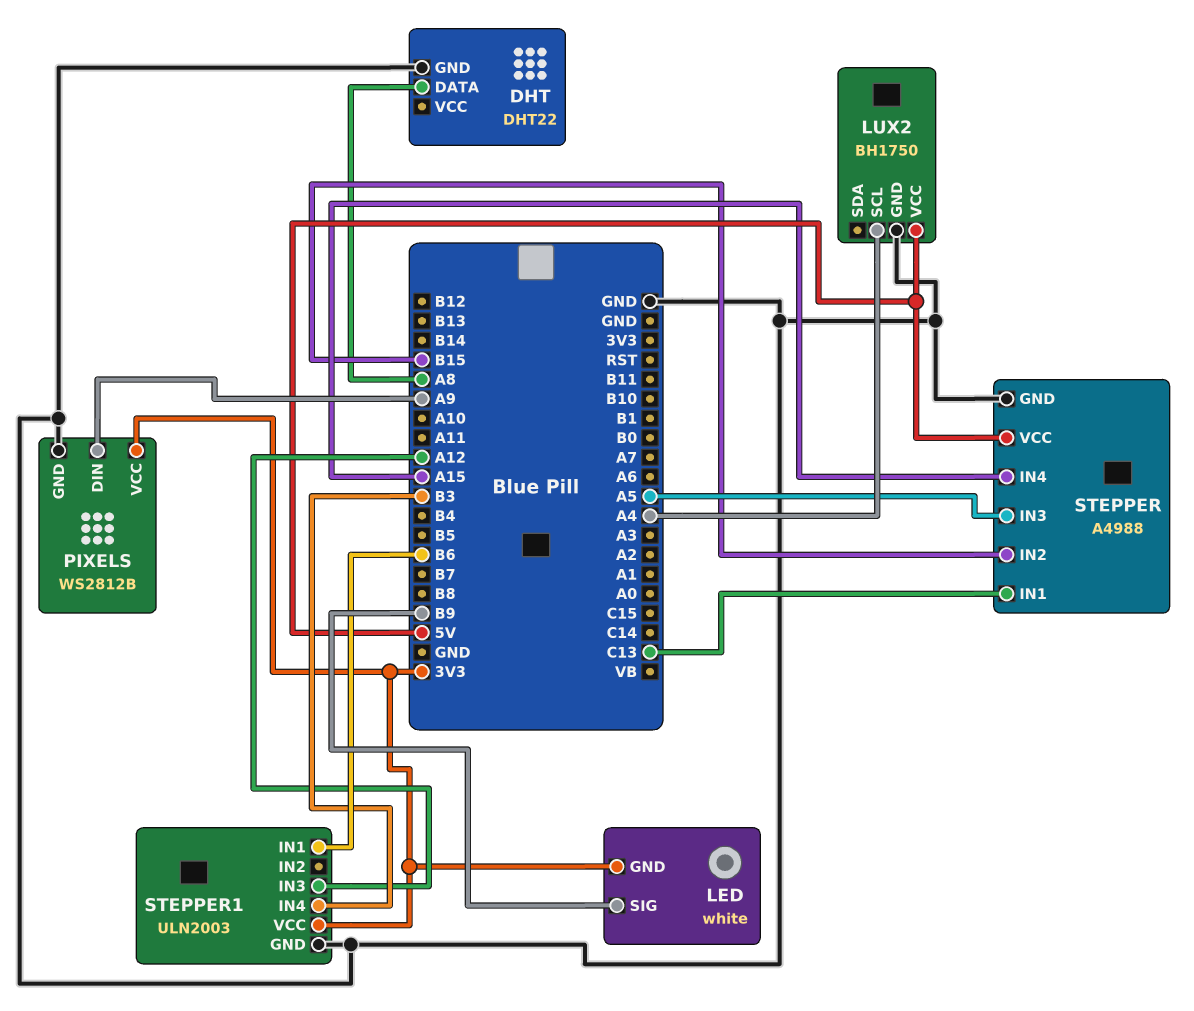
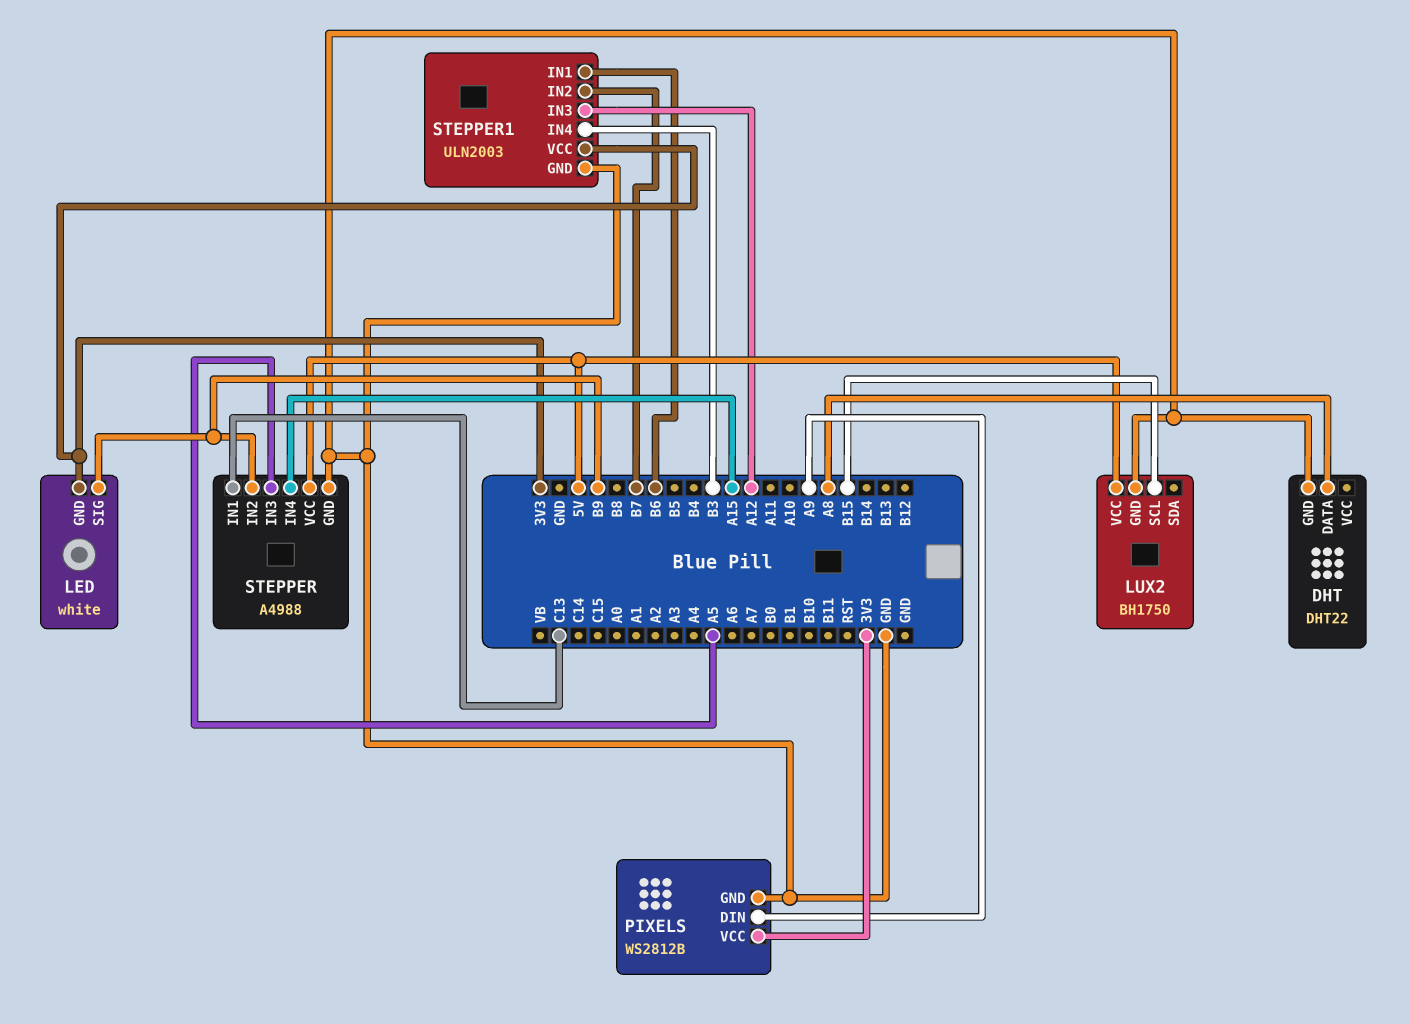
LUX2 pin SCL: A4 -> B15
STEPPER pin IN2: B15 -> B9
STEPPER1 pin IN2: none -> B7

